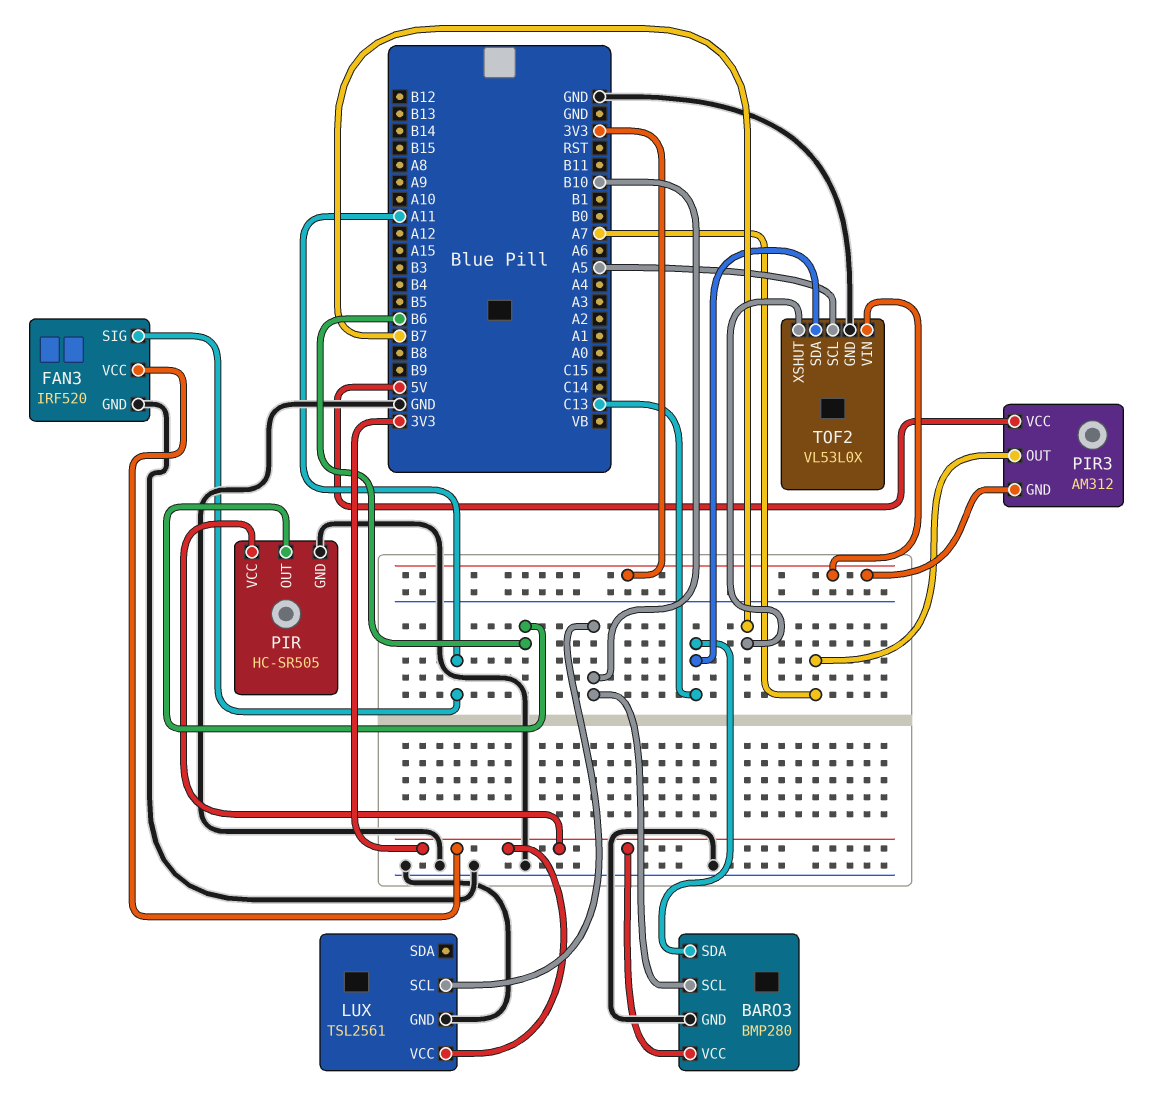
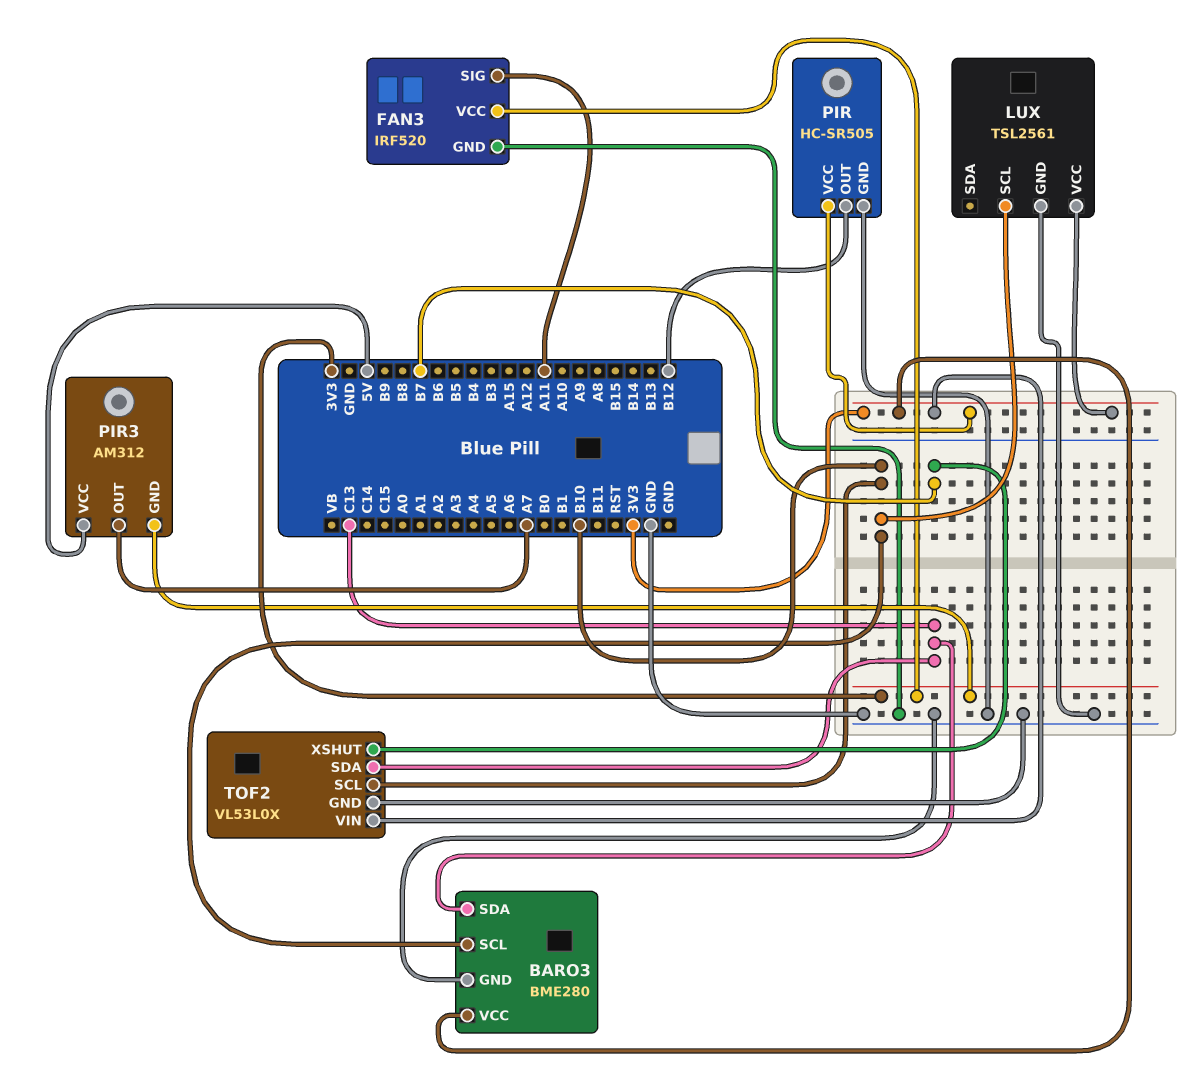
BARO3: BMP280 -> BME280
PIR pin OUT: B6 -> B12
TOF2 pin SCL: A5 -> B10

